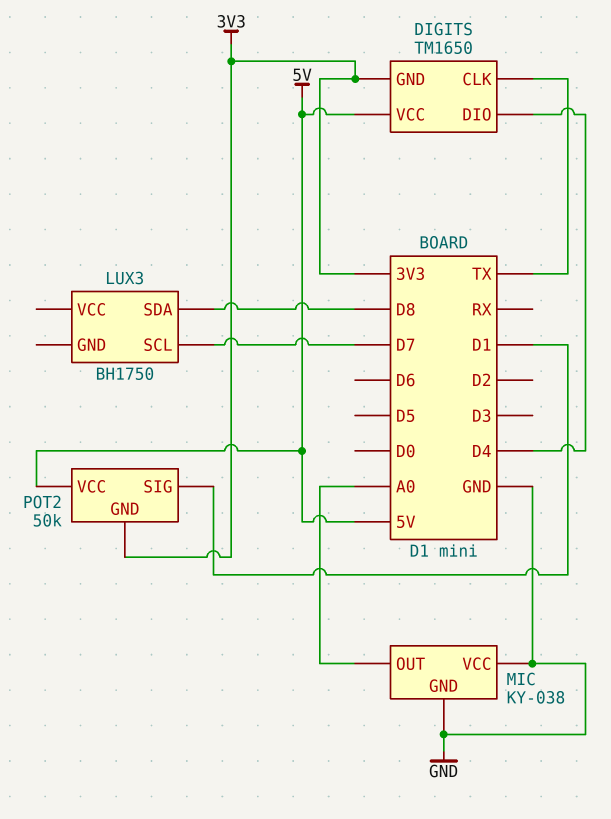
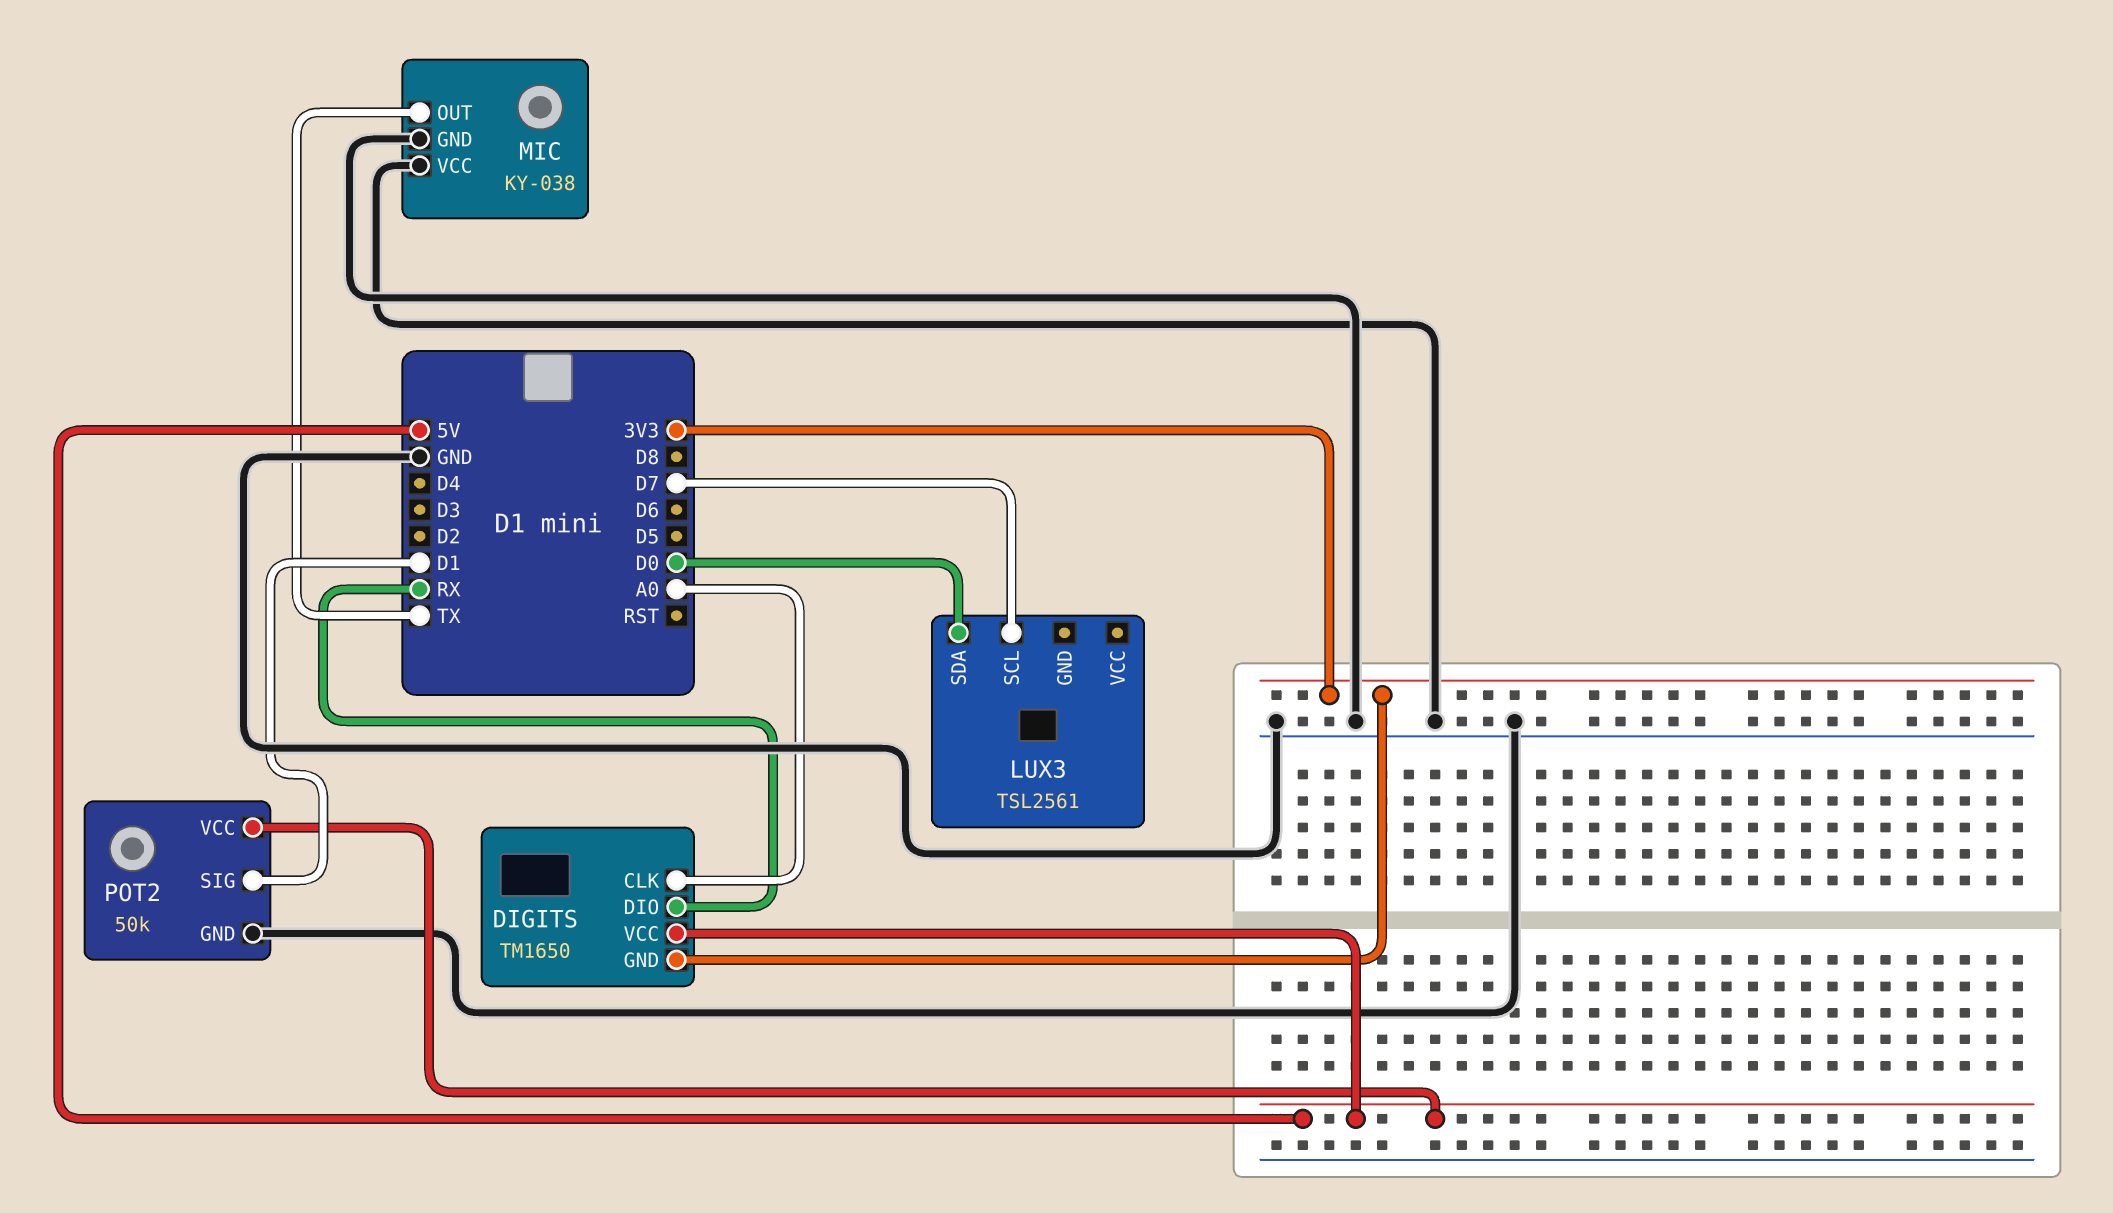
DIGITS pin CLK: TX -> A0
DIGITS pin DIO: D4 -> RX
LUX3: BH1750 -> TSL2561
LUX3 pin SDA: D8 -> D0
MIC pin OUT: A0 -> TX
POT2 pin GND: 3V3 -> GND

